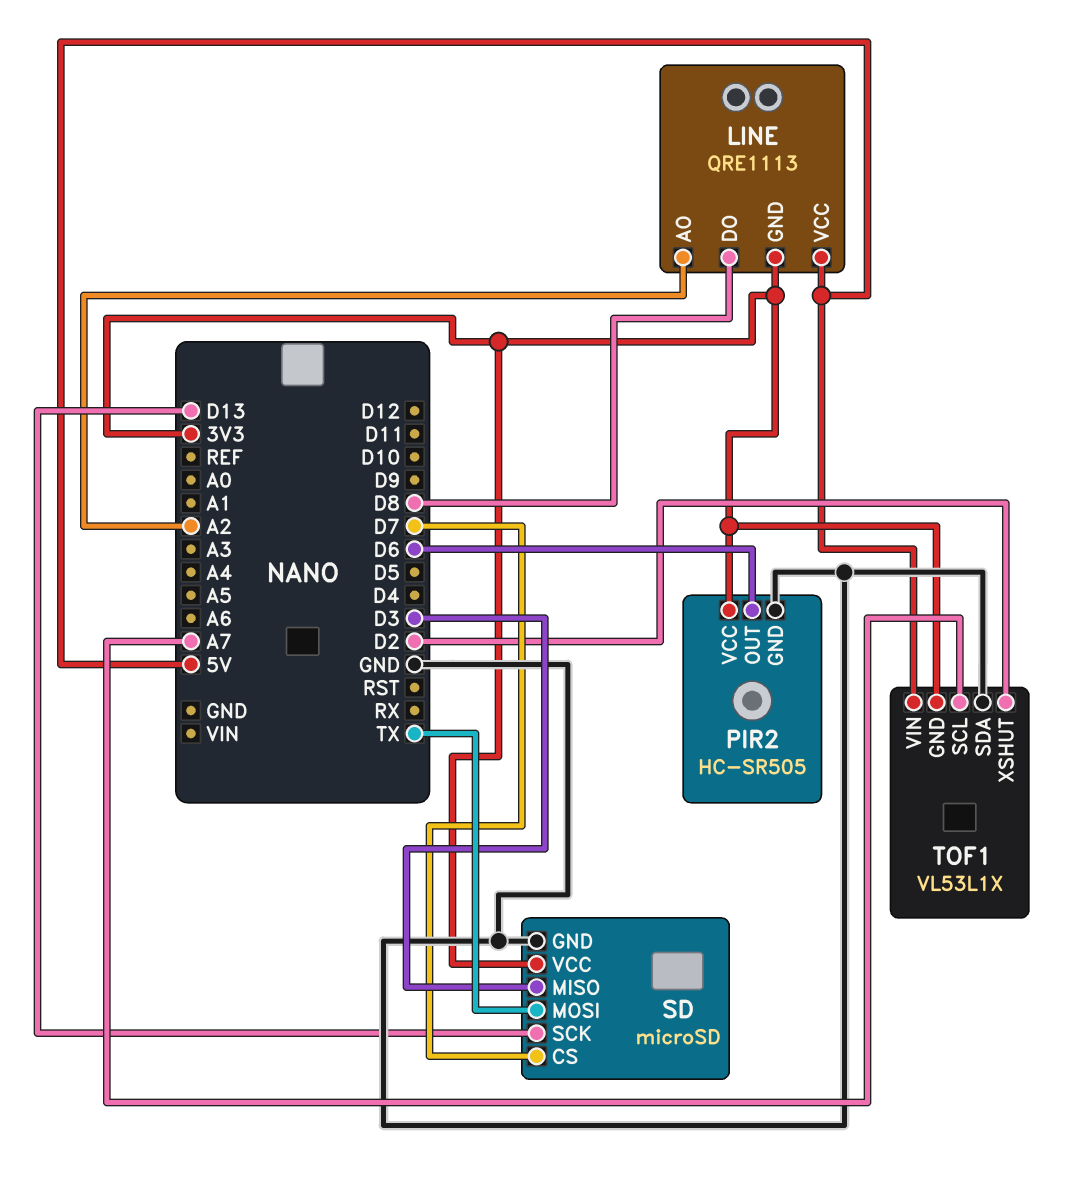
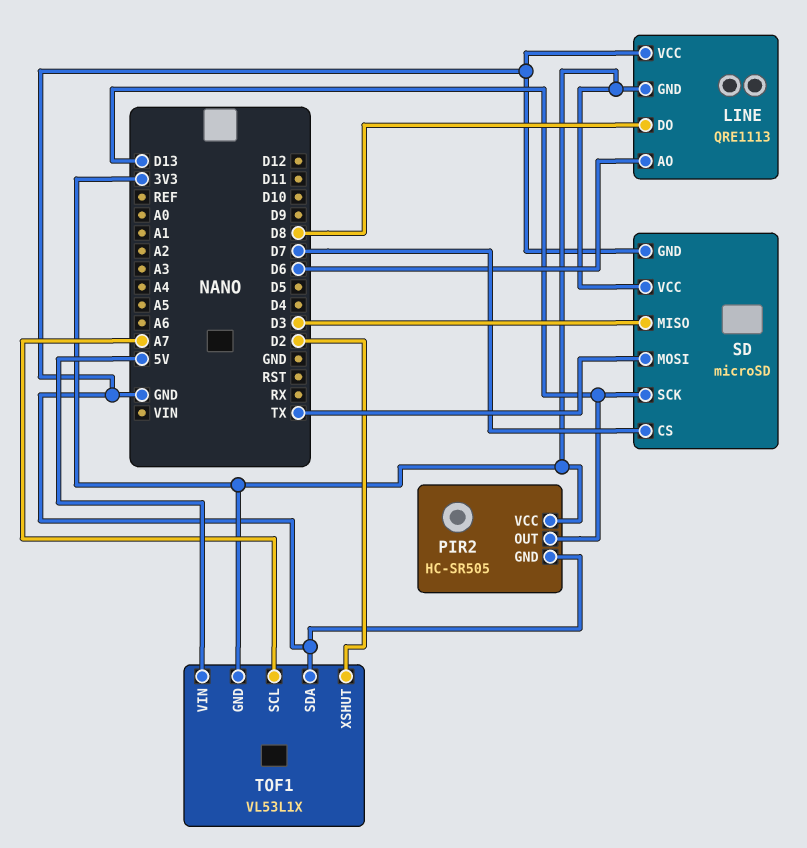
LINE pin AO: A2 -> D6
LINE pin VCC: 5V -> GND
PIR2 pin OUT: D6 -> D13

